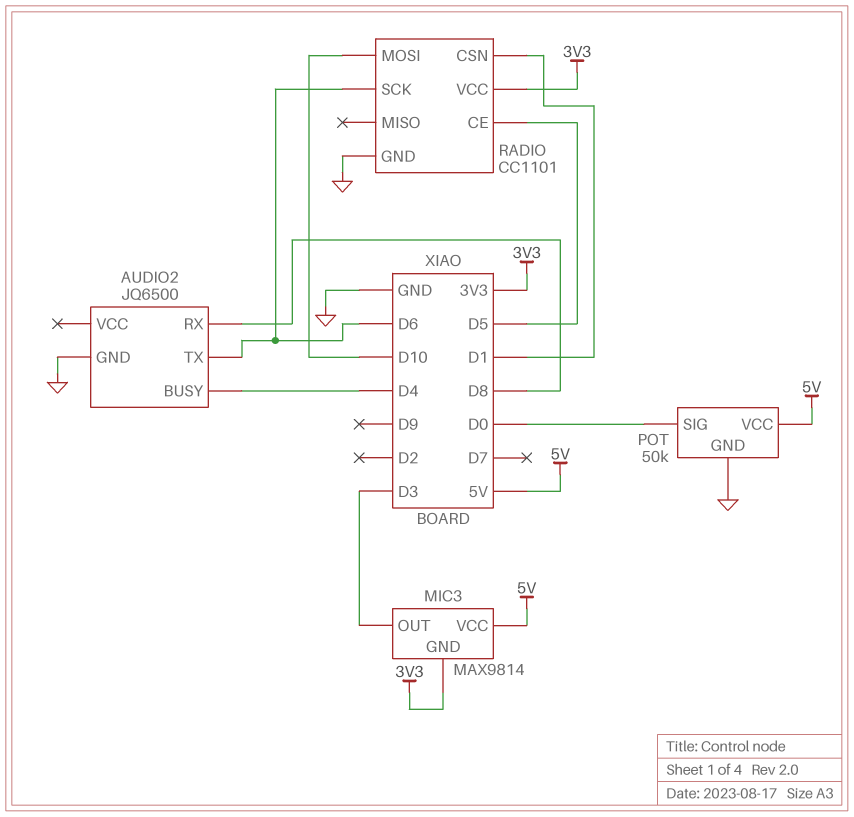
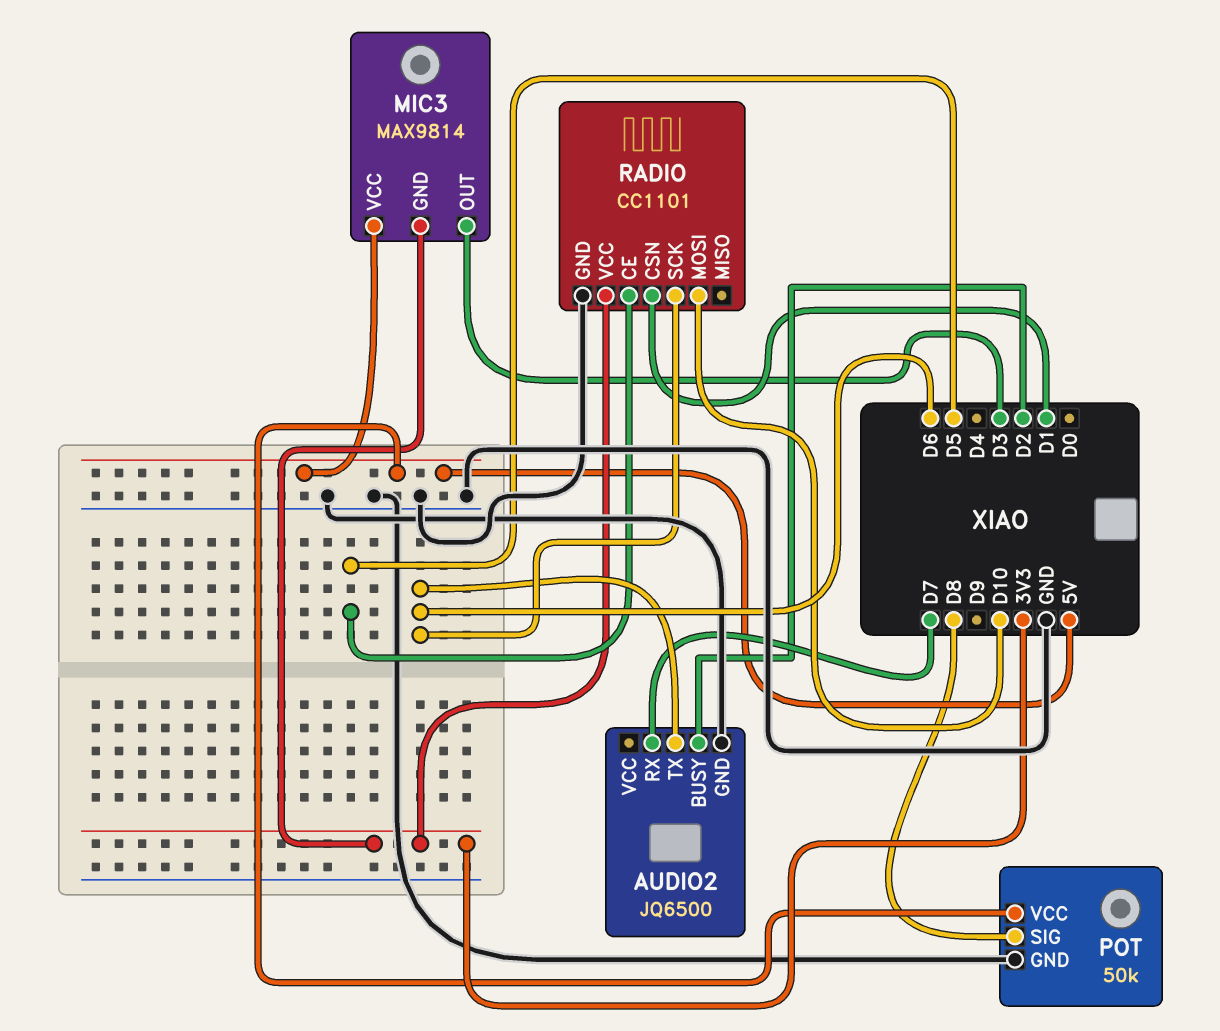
AUDIO2 pin BUSY: D4 -> D2
AUDIO2 pin RX: D8 -> D7
POT pin SIG: D0 -> D8

